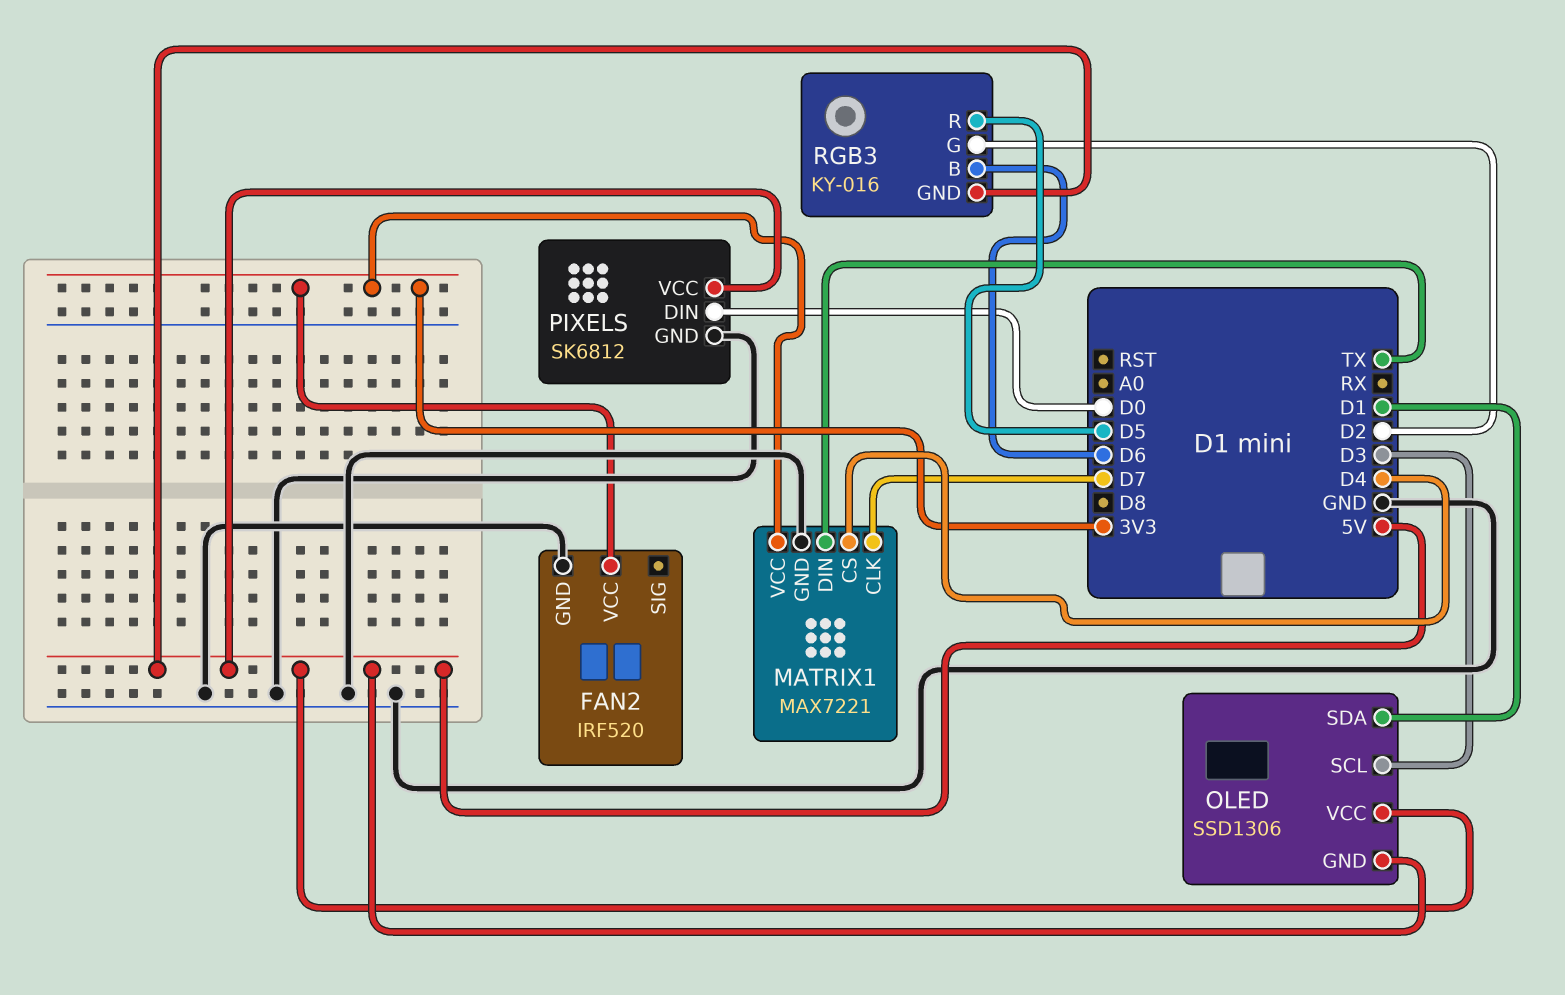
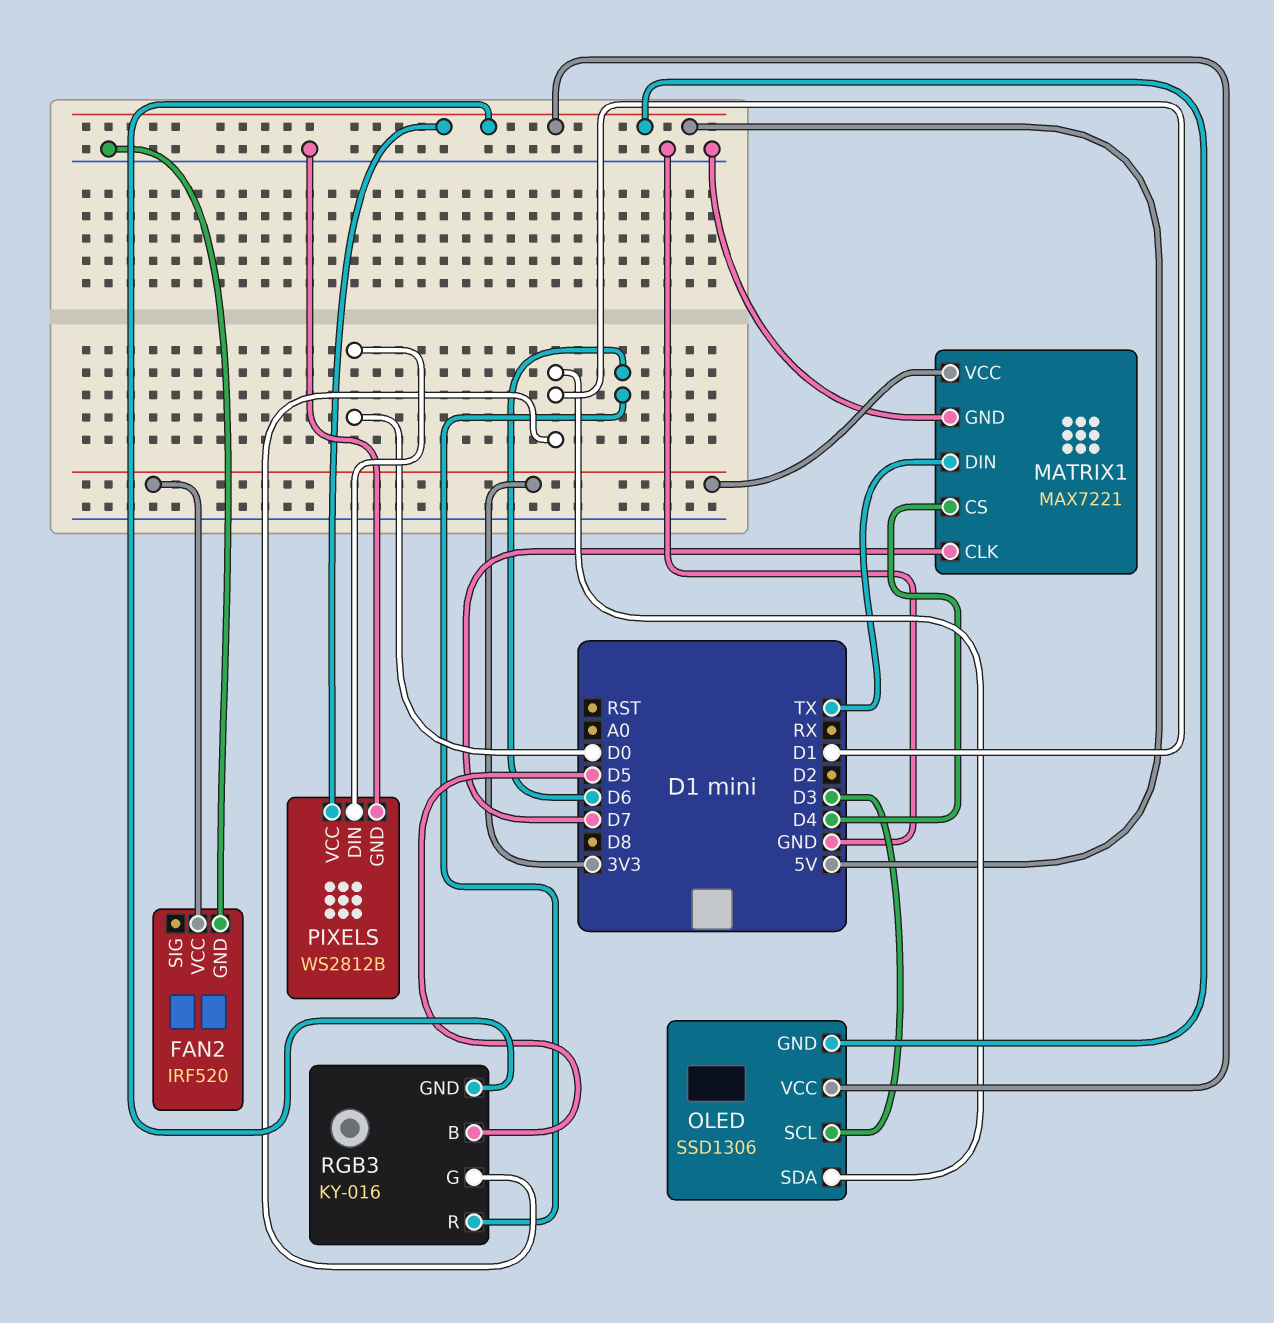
PIXELS: SK6812 -> WS2812B
RGB3 pin B: D6 -> D5
RGB3 pin G: D2 -> D1
RGB3 pin R: D5 -> D6

